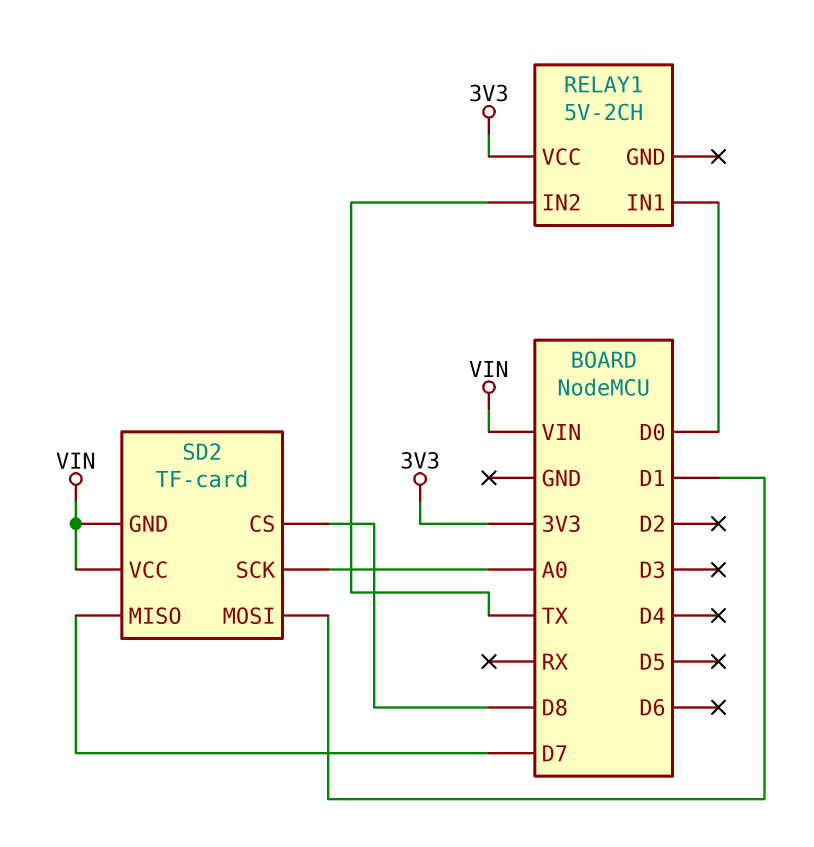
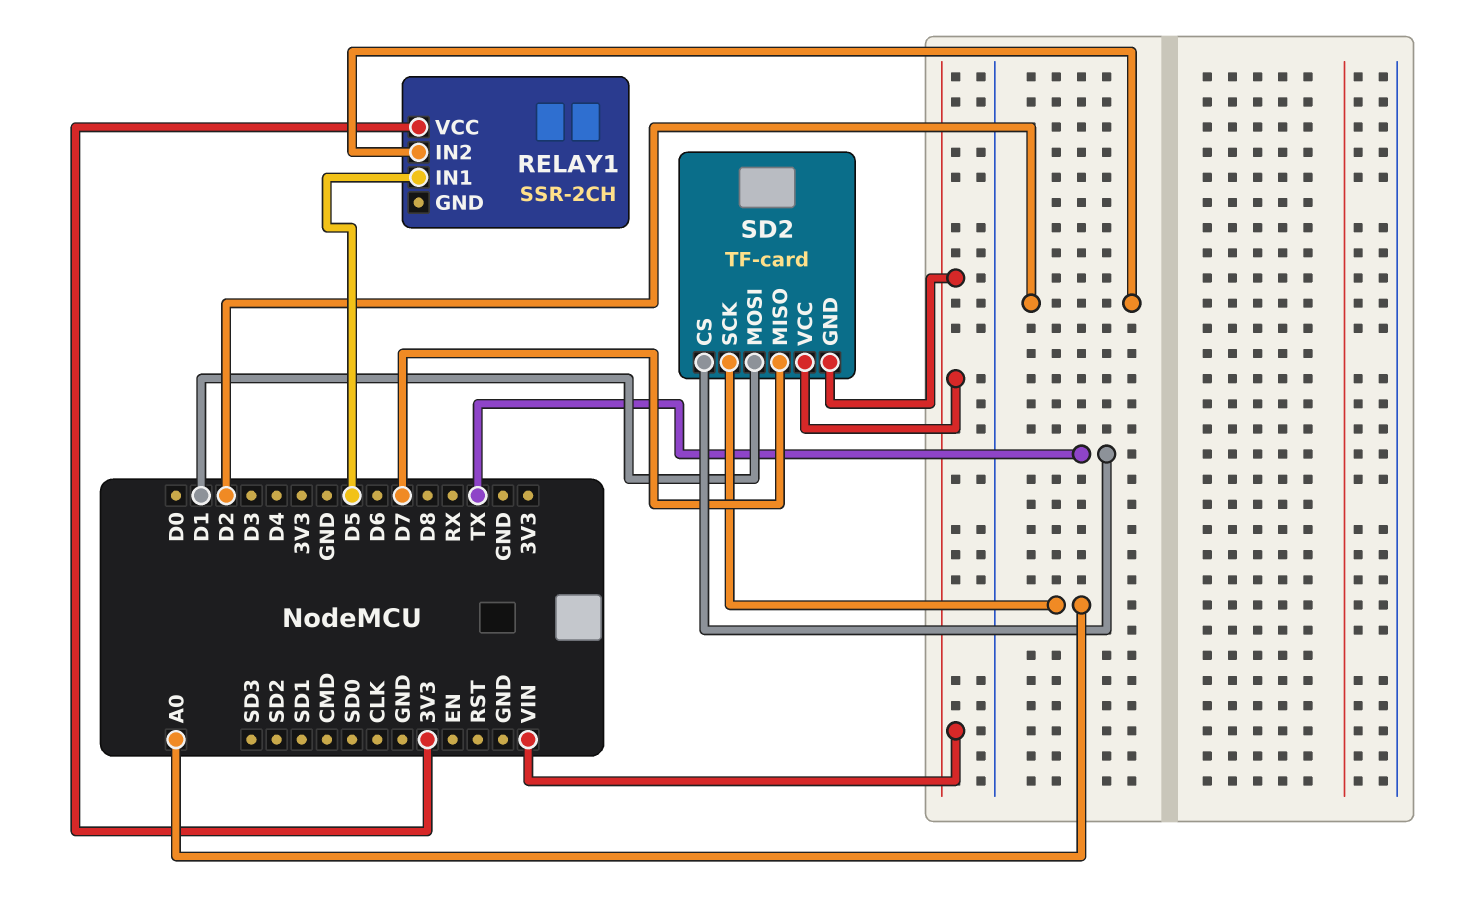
RELAY1: 5V-2CH -> SSR-2CH
RELAY1 pin IN1: D0 -> D5
RELAY1 pin IN2: TX -> D2
SD2 pin CS: D8 -> TX

